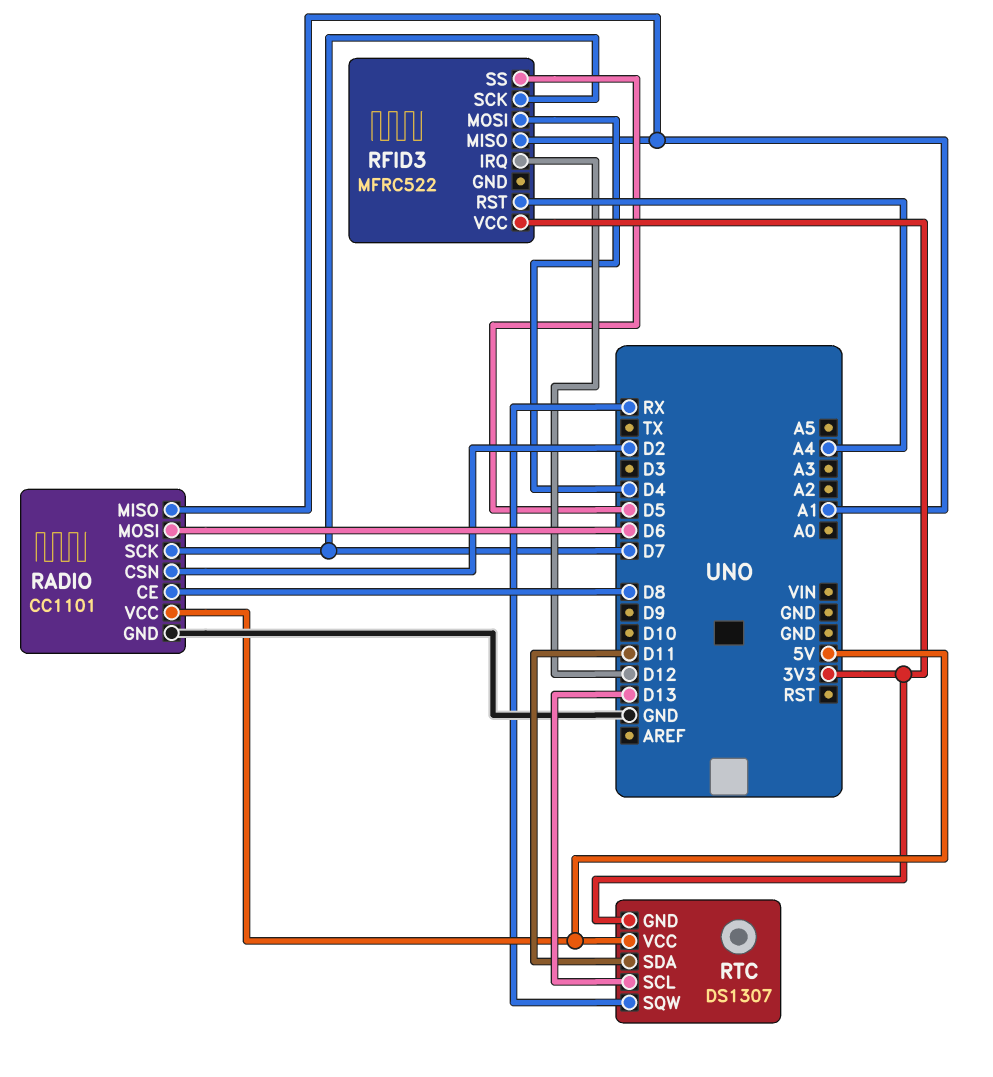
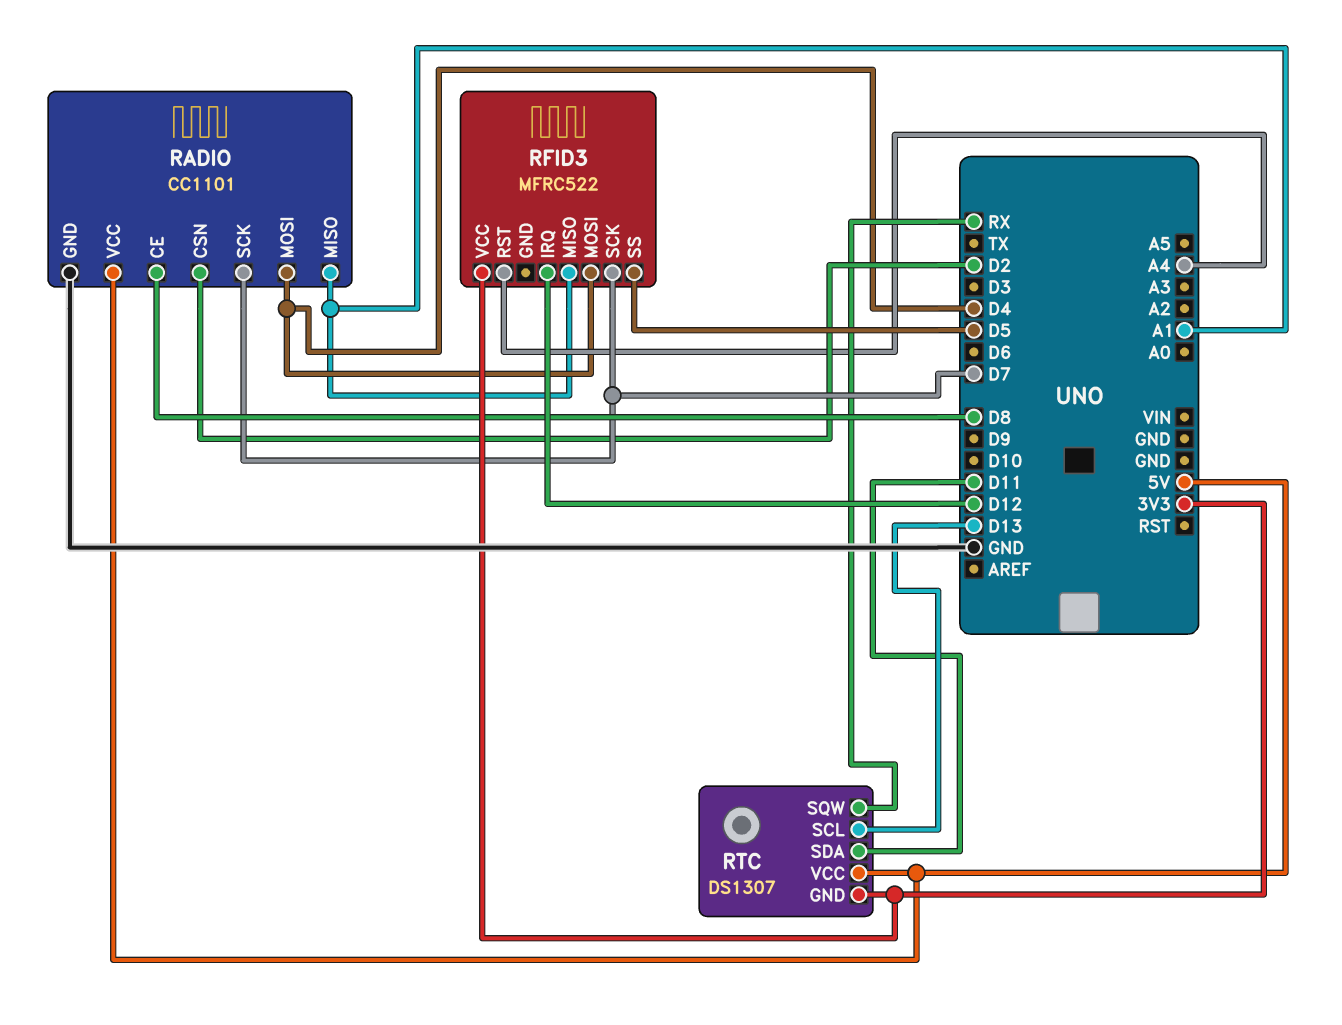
RADIO pin MOSI: D6 -> D4

